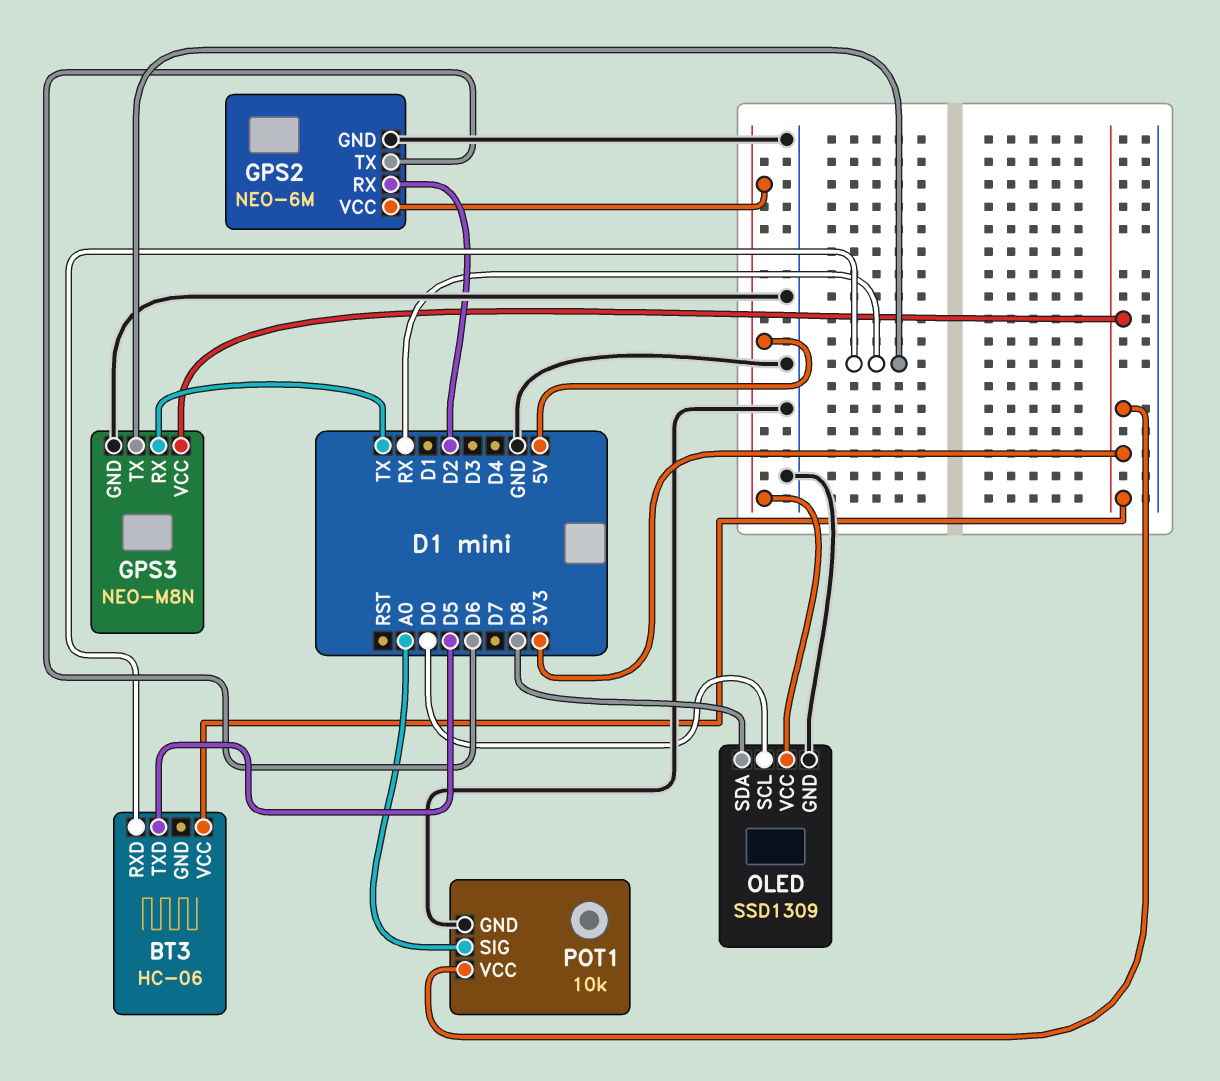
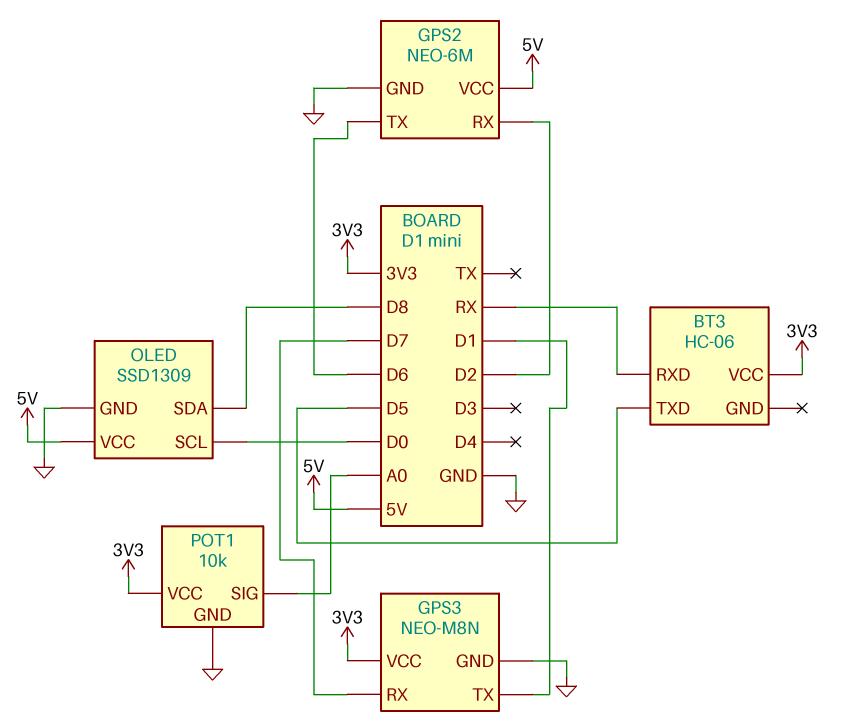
GPS3 pin RX: TX -> D7
GPS3 pin TX: RX -> D1

